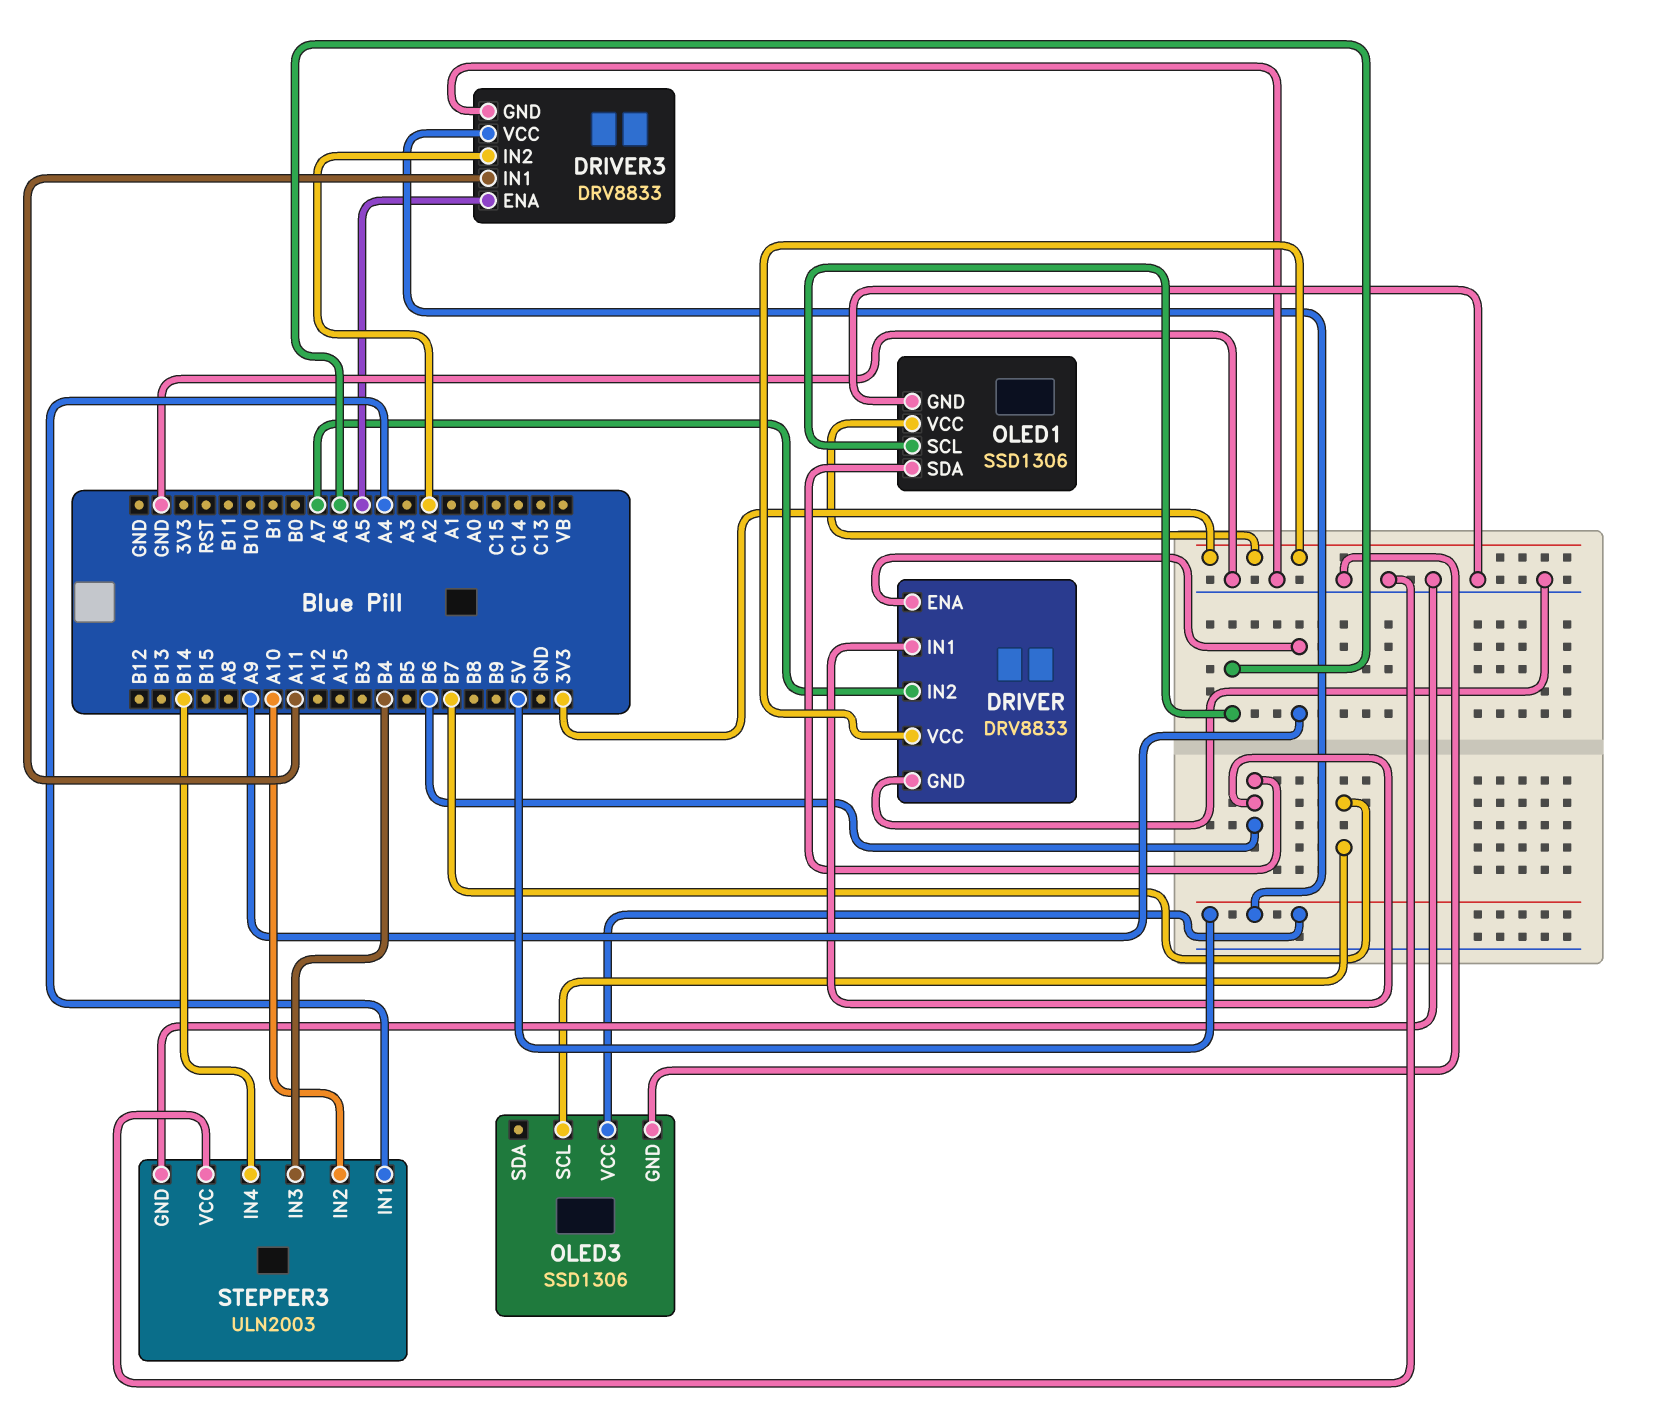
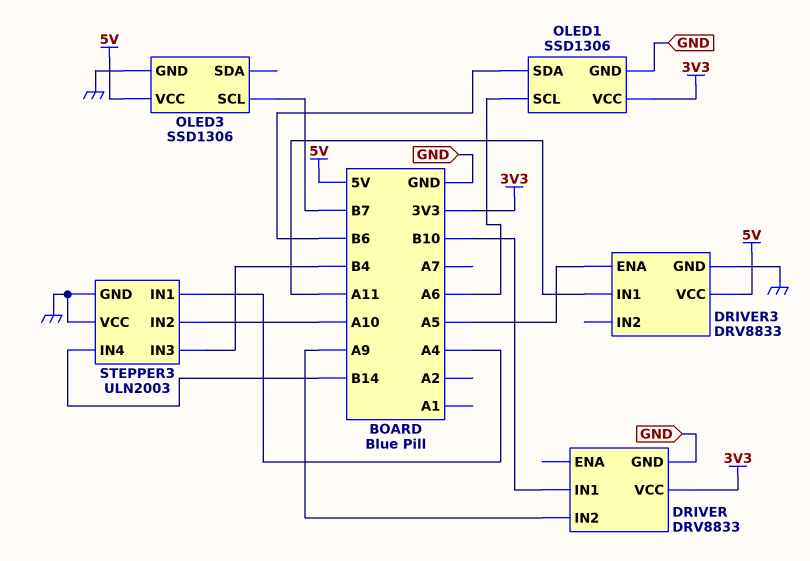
DRIVER pin ENA: A9 -> none
DRIVER pin IN1: B6 -> B10
DRIVER pin IN2: A7 -> A9
DRIVER3 pin IN2: A2 -> none

